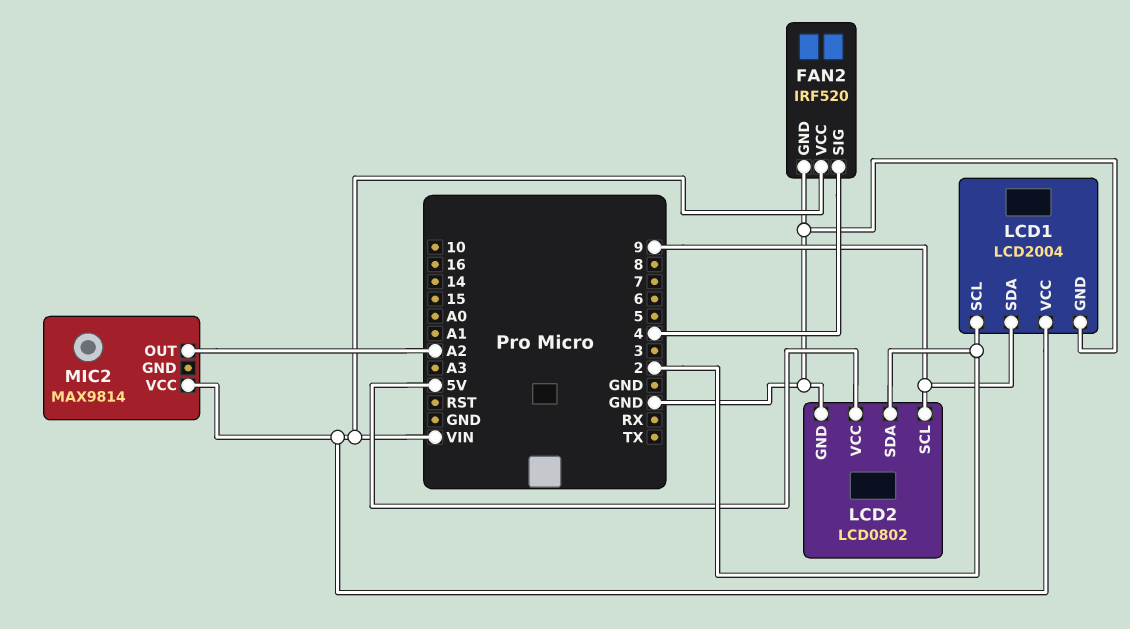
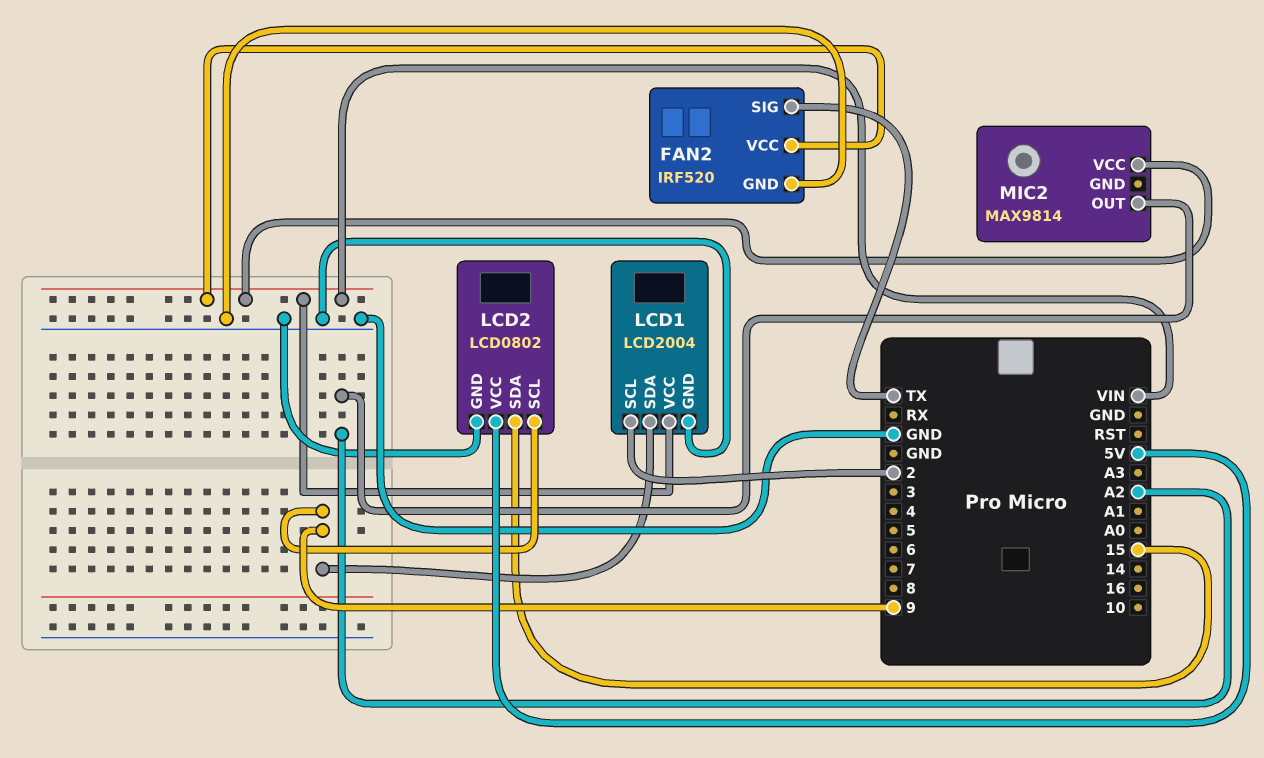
FAN2 pin SIG: 4 -> TX
LCD2 pin SDA: 2 -> 15

